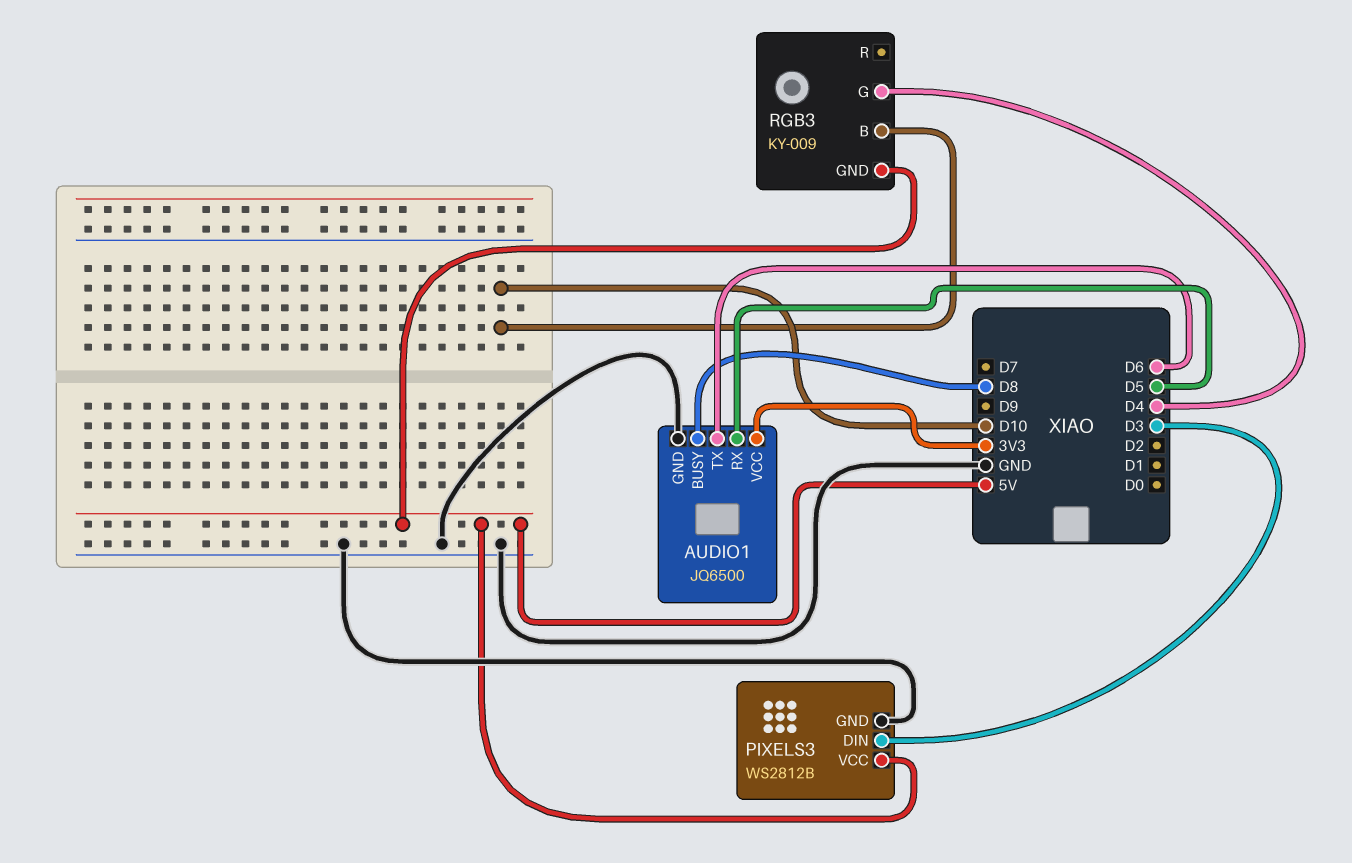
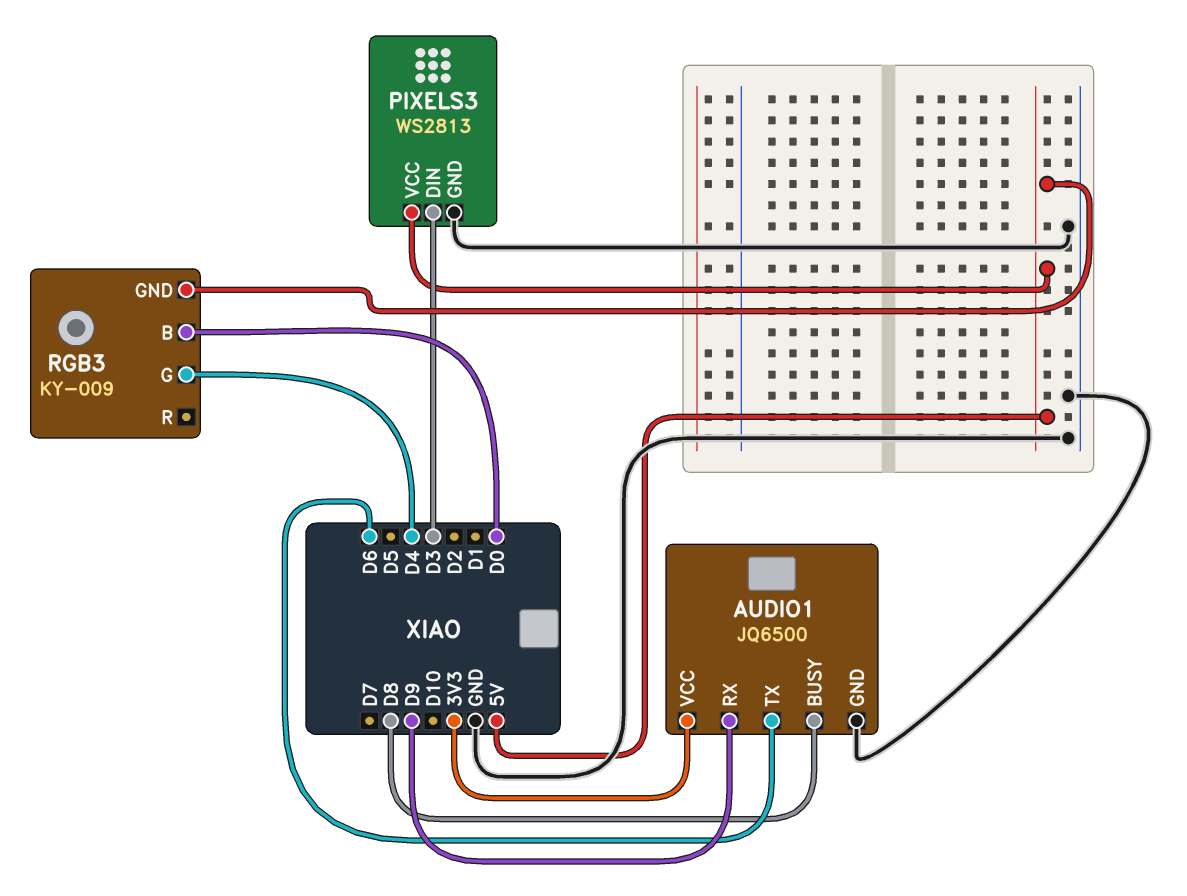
AUDIO1 pin RX: D5 -> D9
PIXELS3: WS2812B -> WS2813
RGB3 pin B: D10 -> D0

